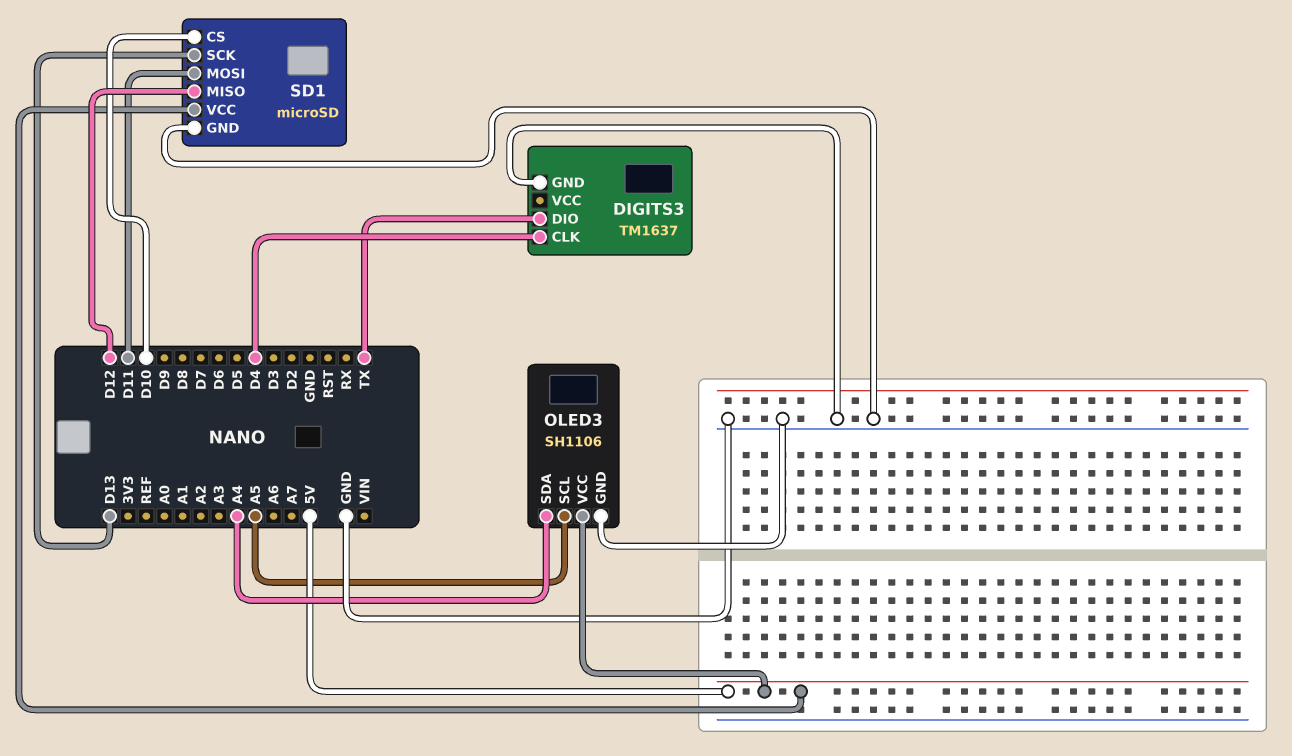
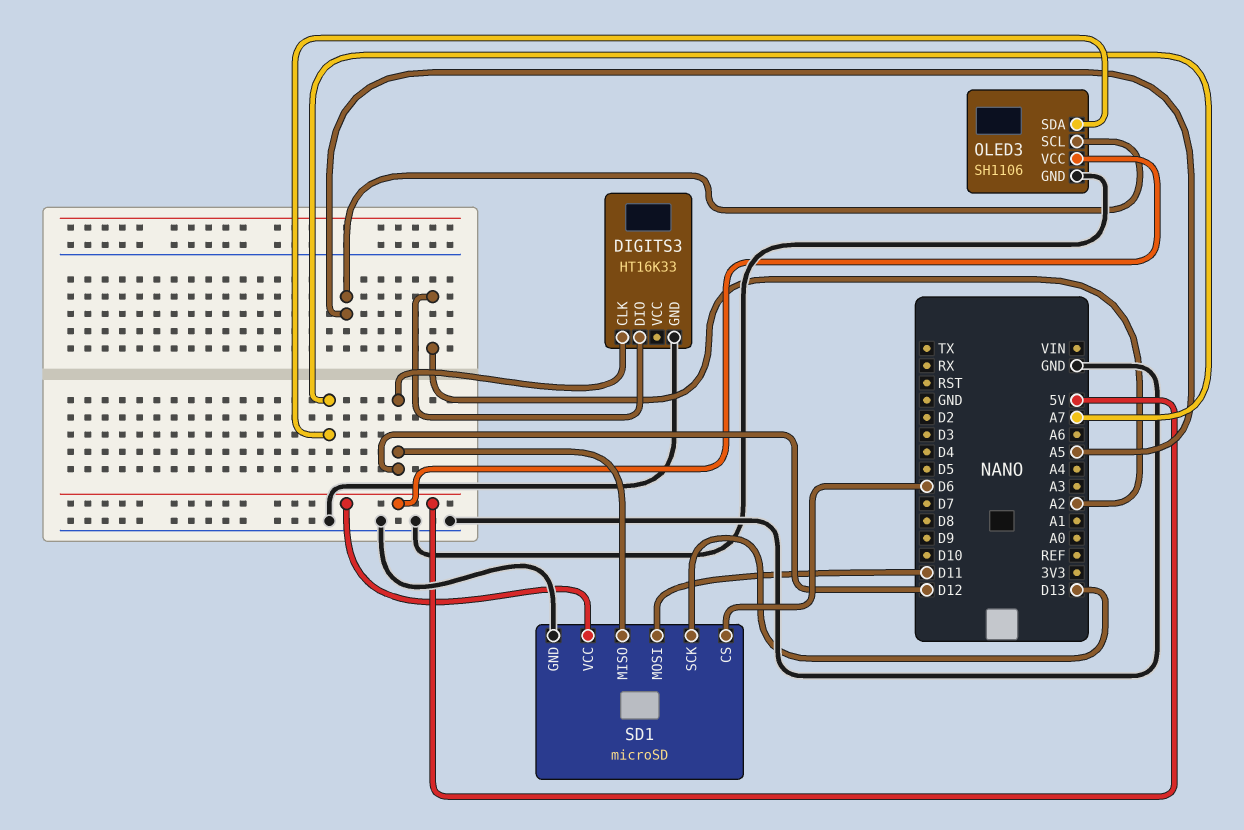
DIGITS3: TM1637 -> HT16K33
DIGITS3 pin CLK: D4 -> D12
DIGITS3 pin DIO: TX -> A2
OLED3 pin SDA: A4 -> A7
SD1 pin CS: D10 -> D6

